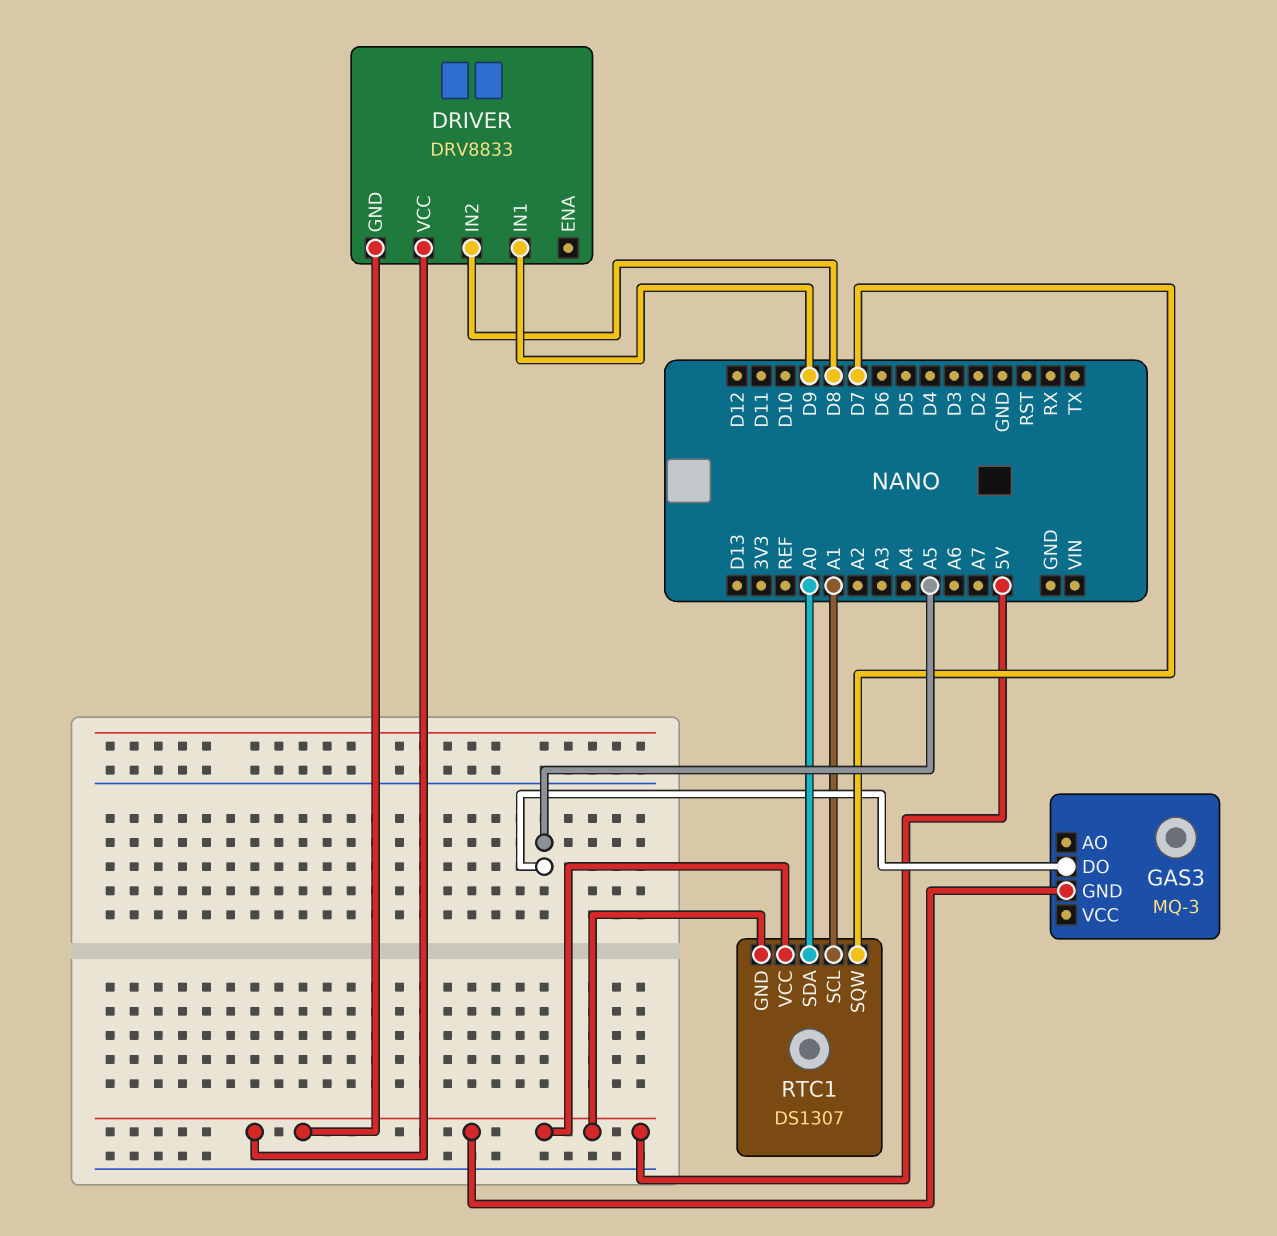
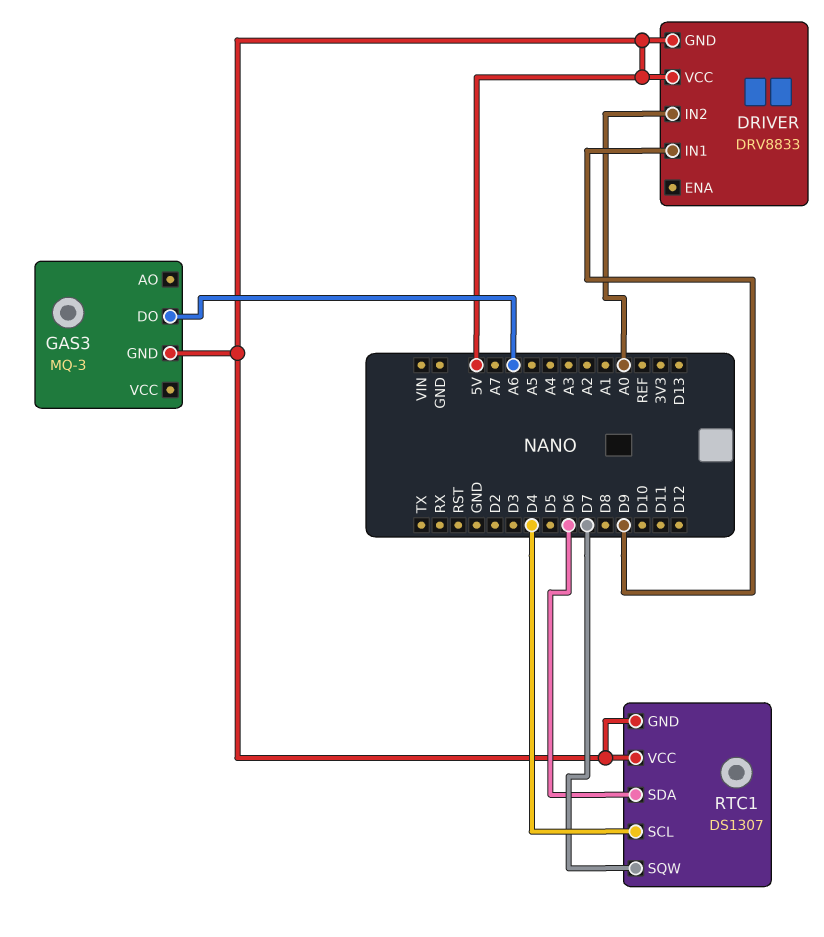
DRIVER pin IN2: D8 -> A0
GAS3 pin DO: A5 -> A6
RTC1 pin SCL: A1 -> D4
RTC1 pin SDA: A0 -> D6

